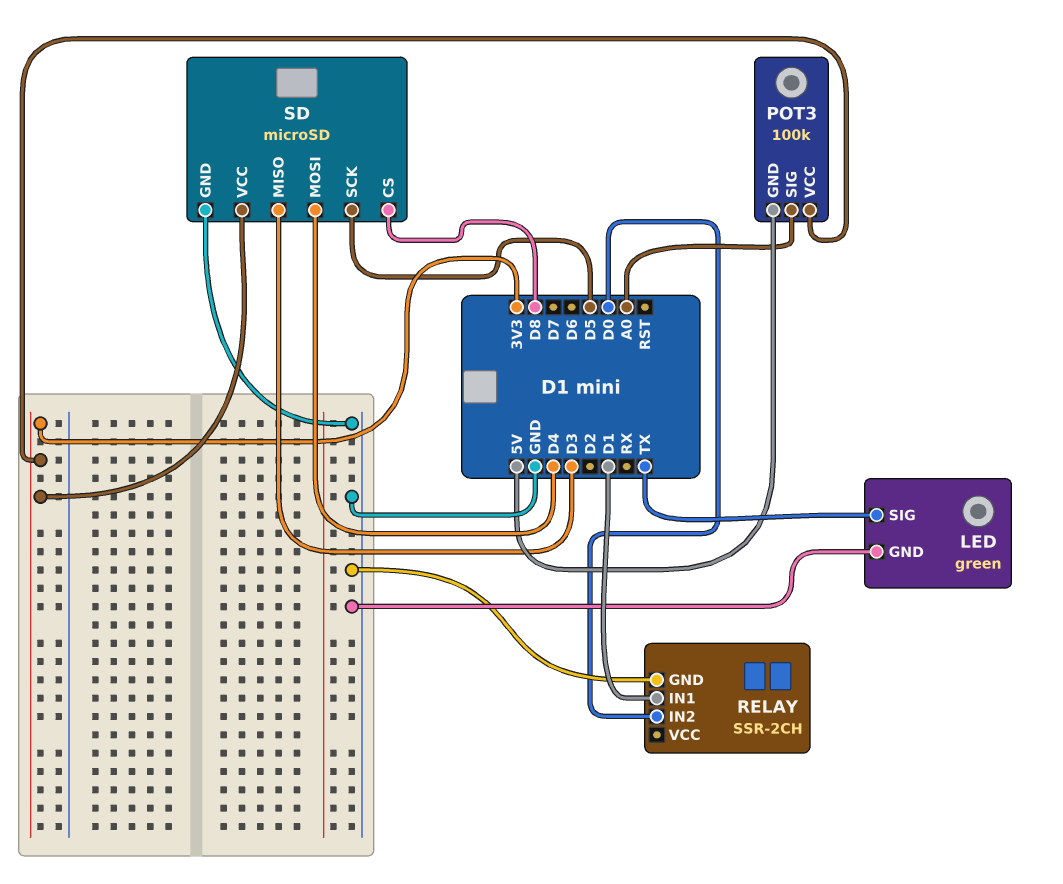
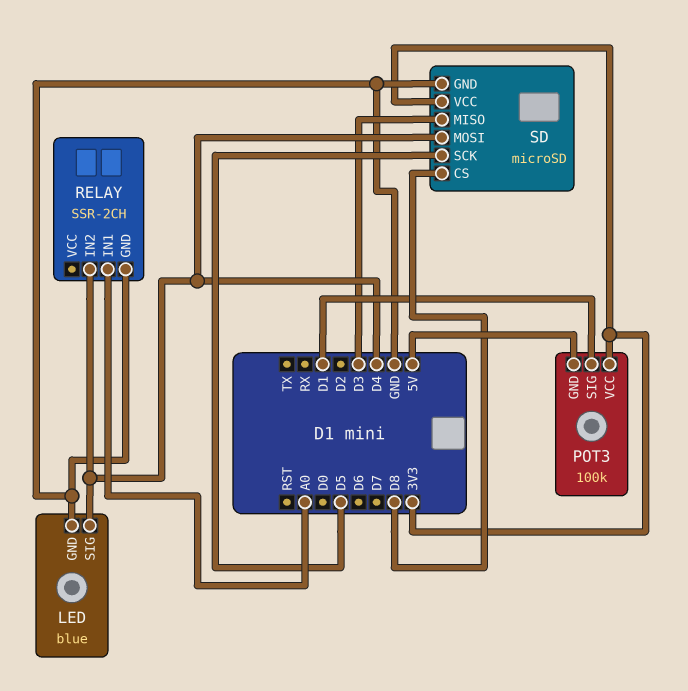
LED: green -> blue
LED pin SIG: TX -> D4
POT3 pin SIG: A0 -> D1
RELAY pin IN1: D1 -> A0
RELAY pin IN2: D0 -> D4

